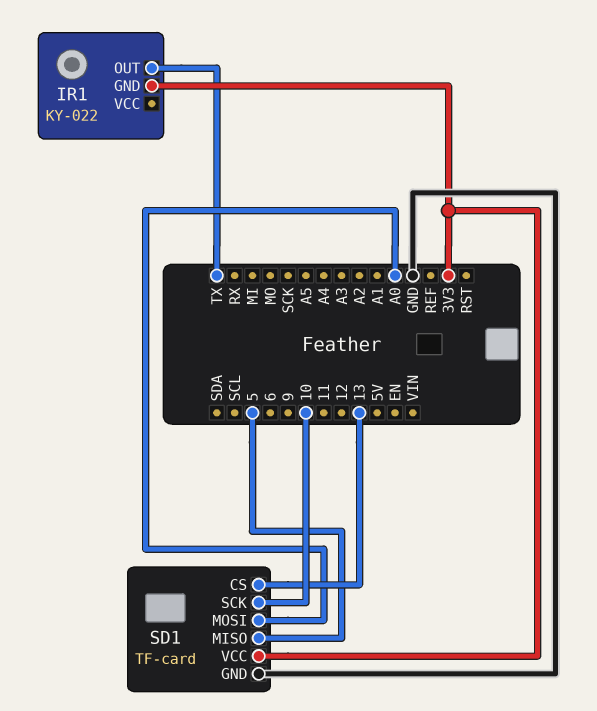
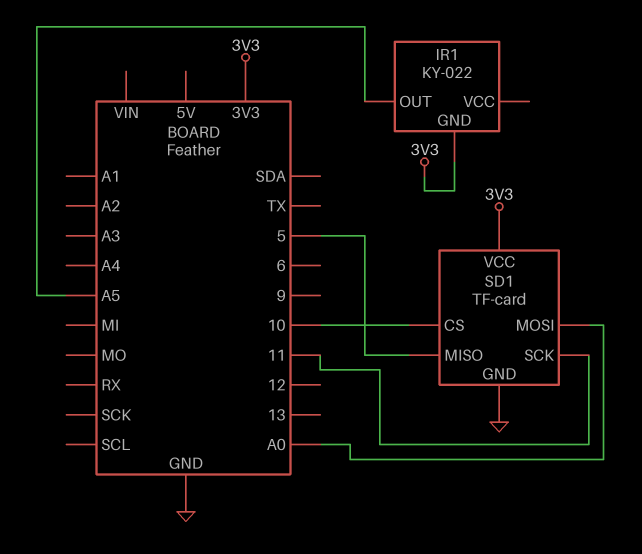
IR1 pin OUT: TX -> A5
SD1 pin CS: 13 -> 10
SD1 pin SCK: 10 -> 11

